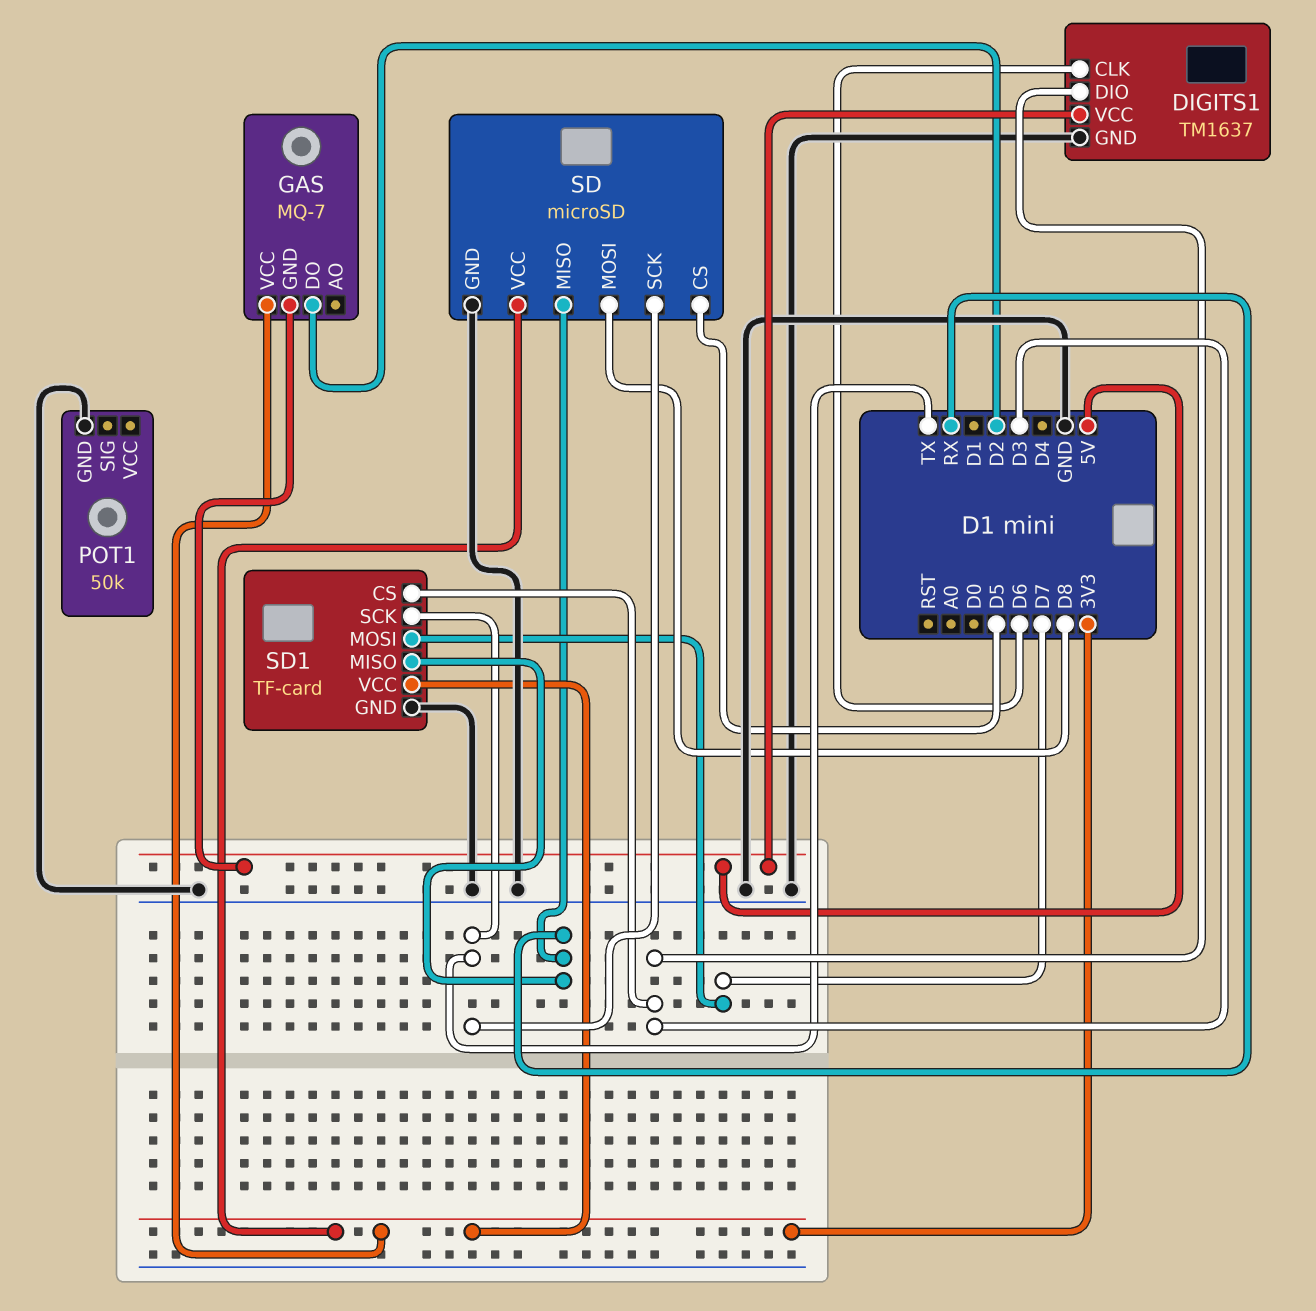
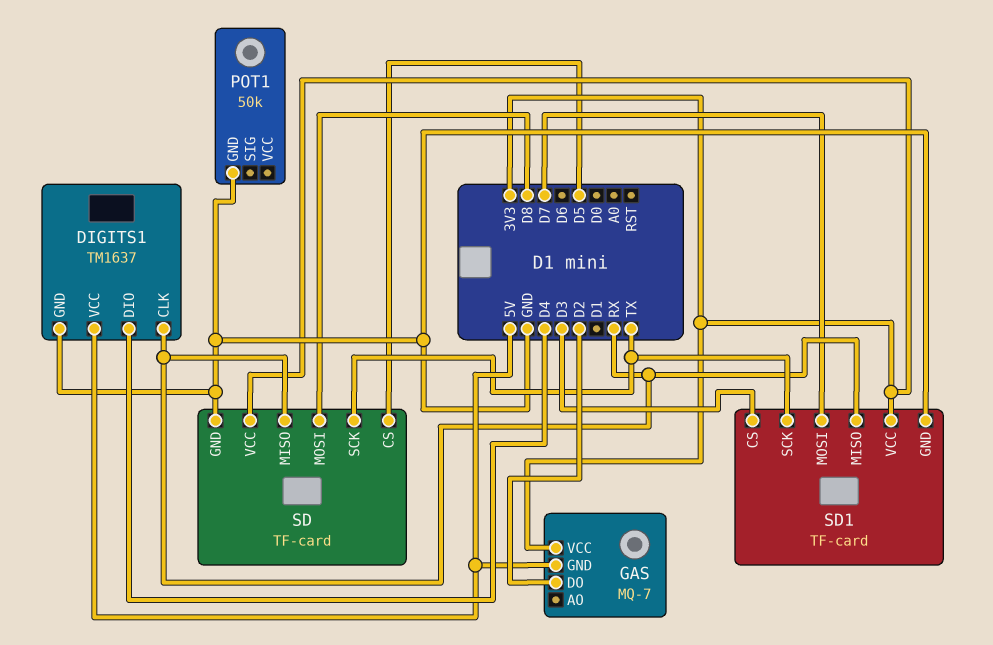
DIGITS1 pin CLK: D6 -> RX
DIGITS1 pin DIO: D3 -> D4
SD: microSD -> TF-card

